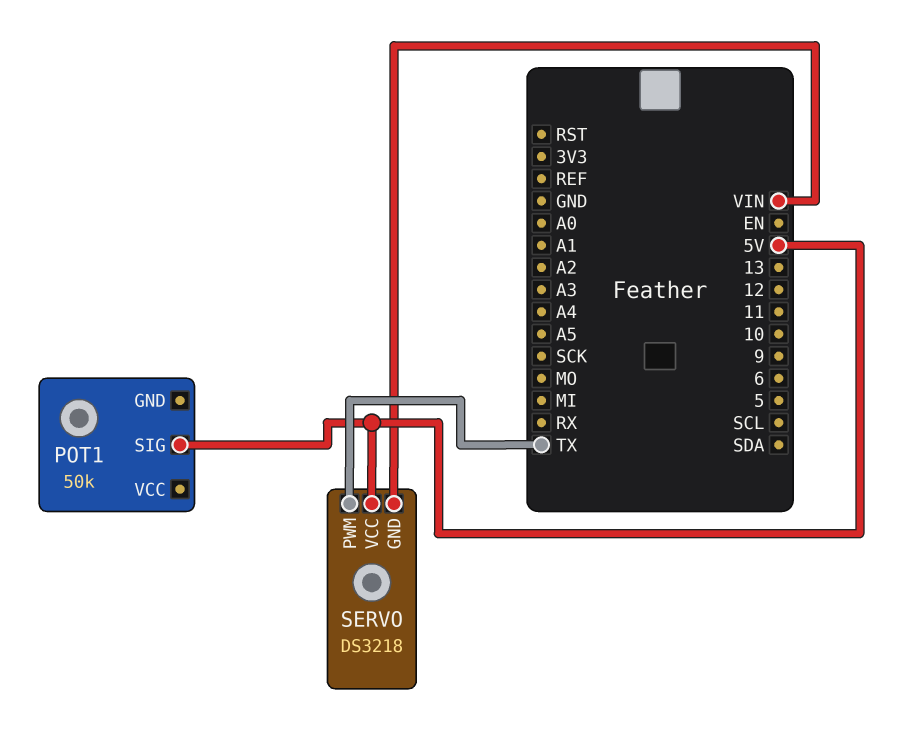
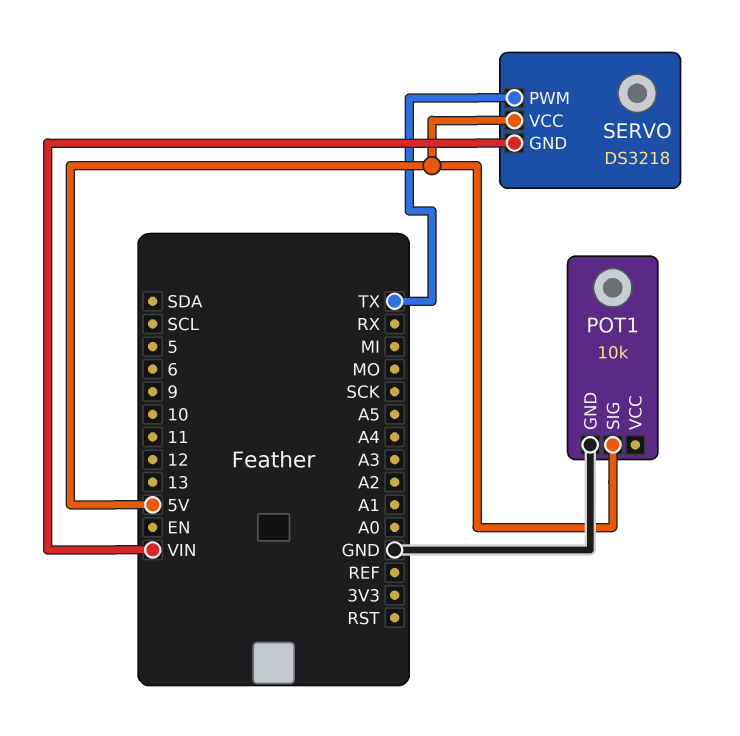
POT1: 50k -> 10k
POT1 pin GND: none -> GND

